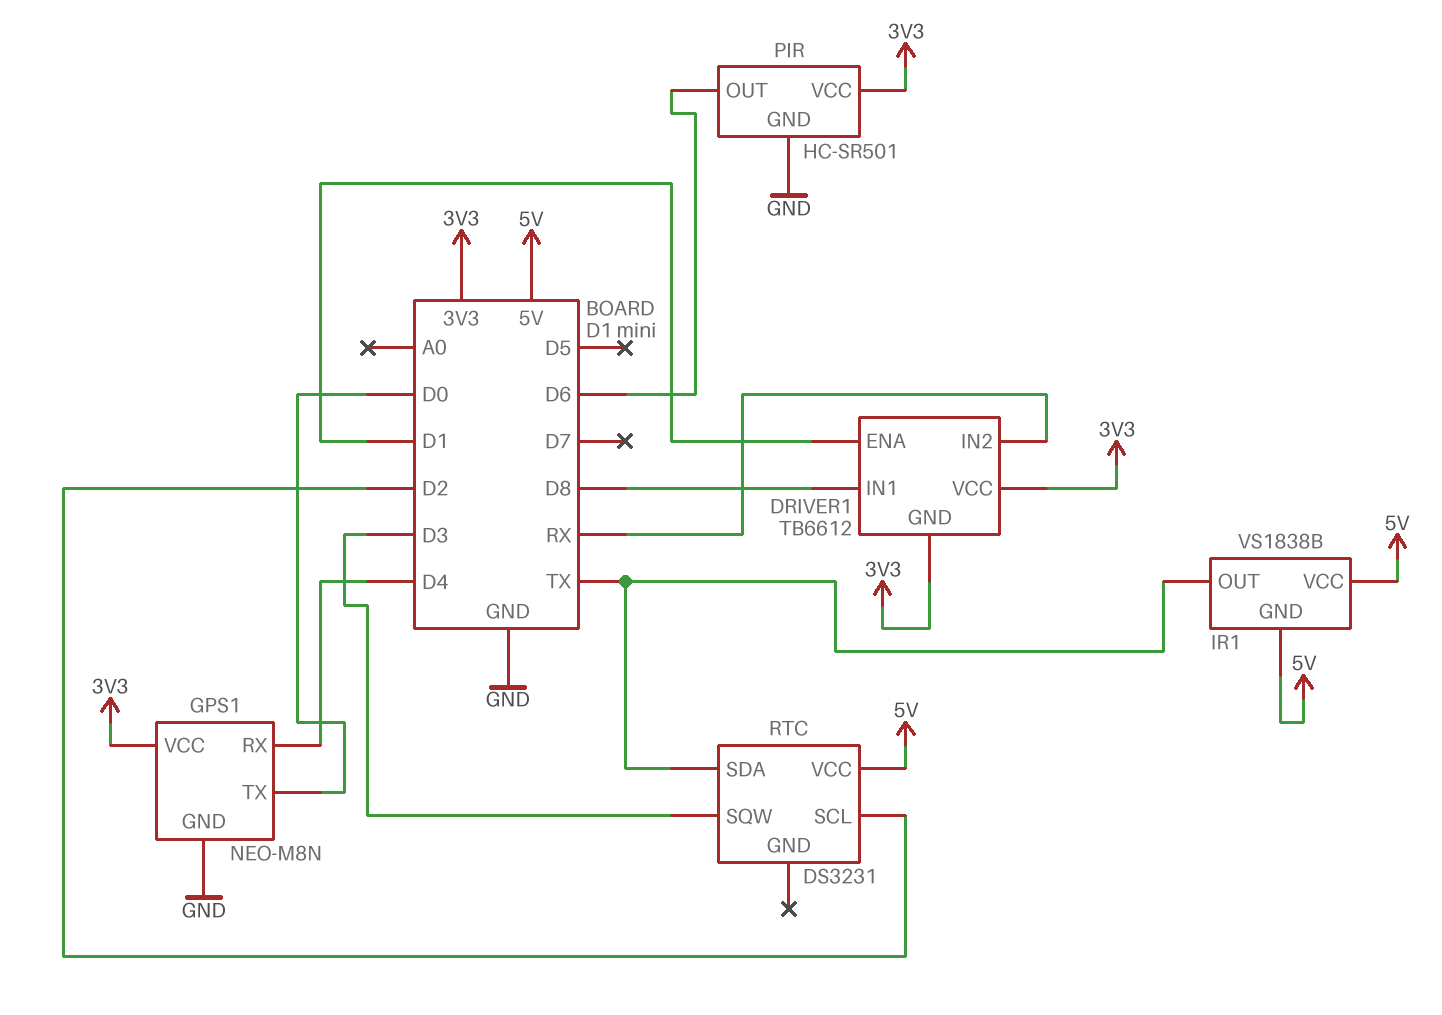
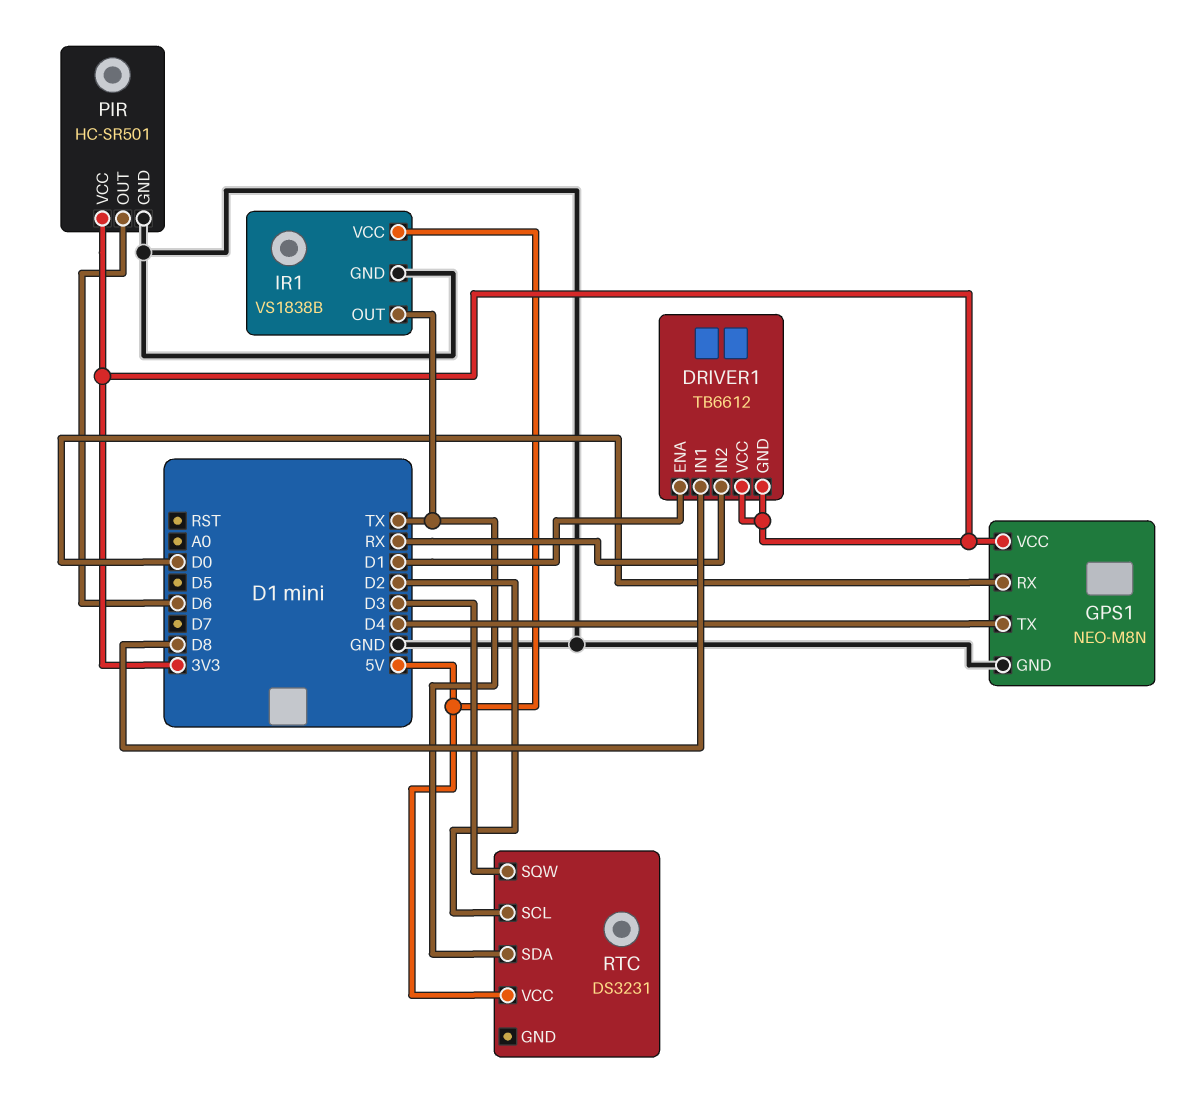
GPS1 pin RX: D4 -> D0
GPS1 pin TX: D0 -> D4
IR1 pin GND: 5V -> GND

